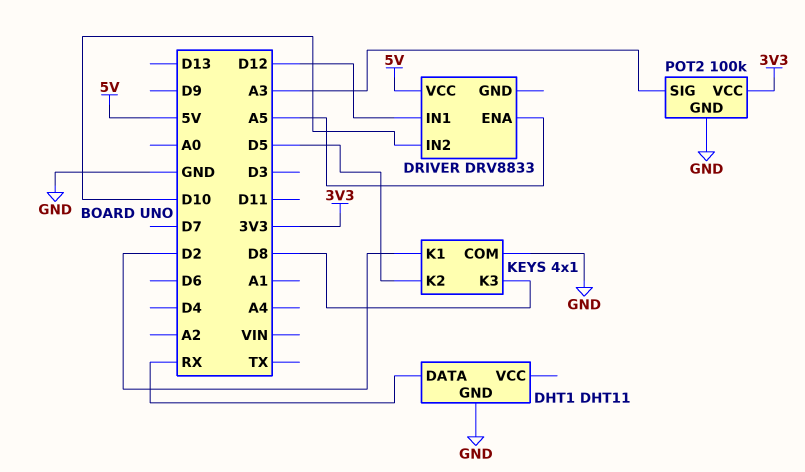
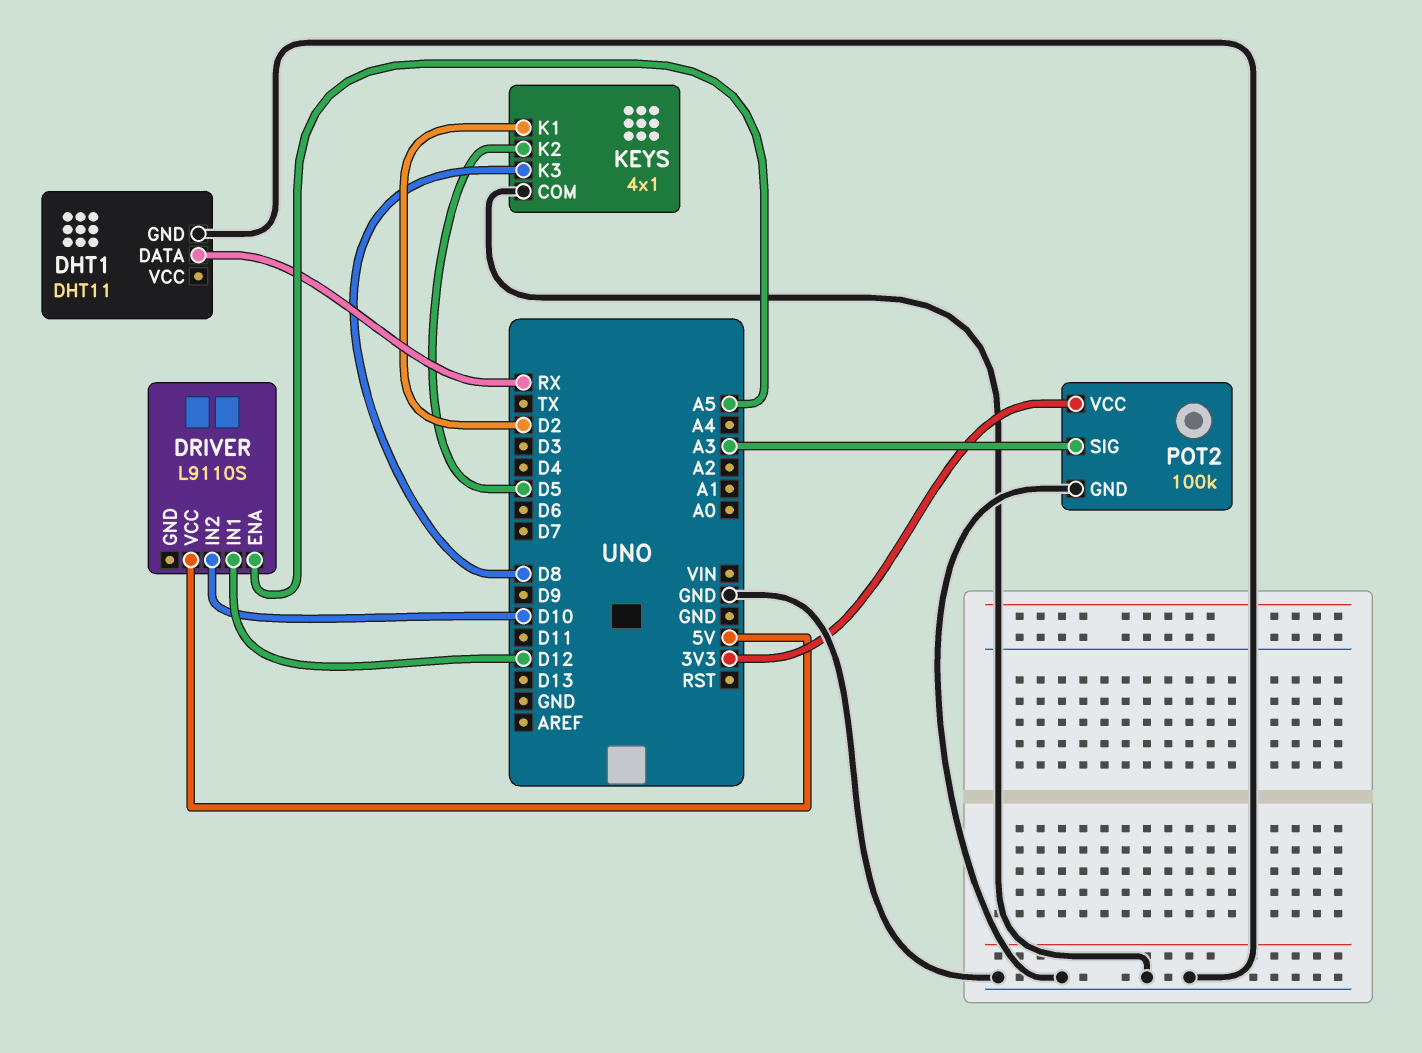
DRIVER: DRV8833 -> L9110S

